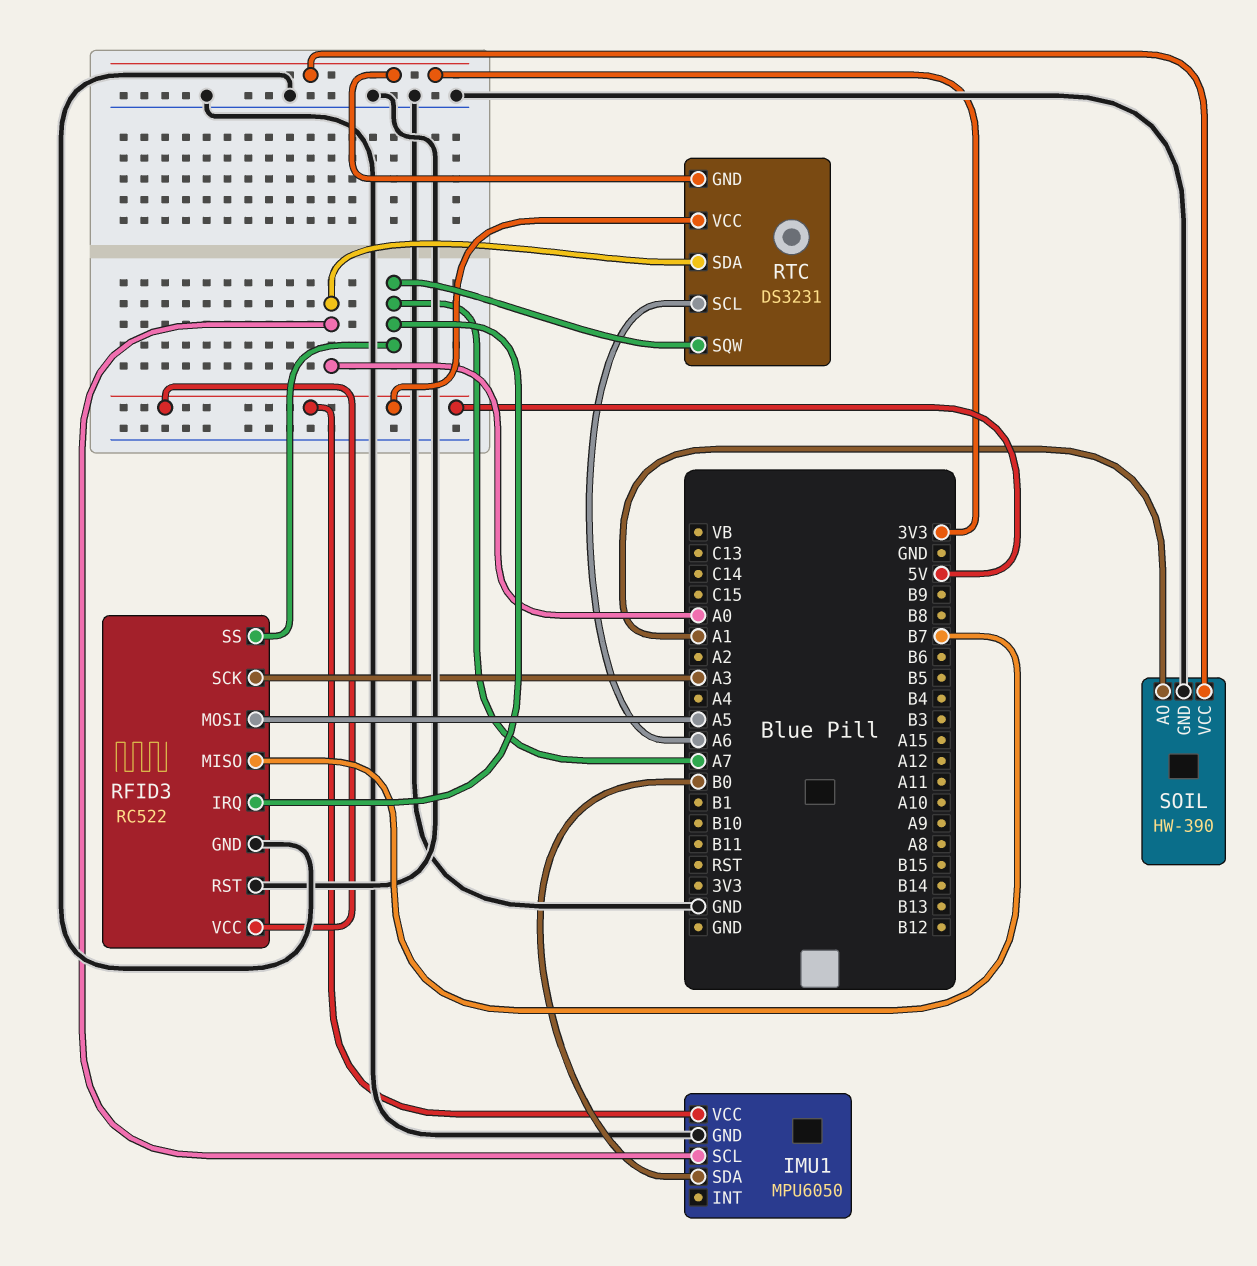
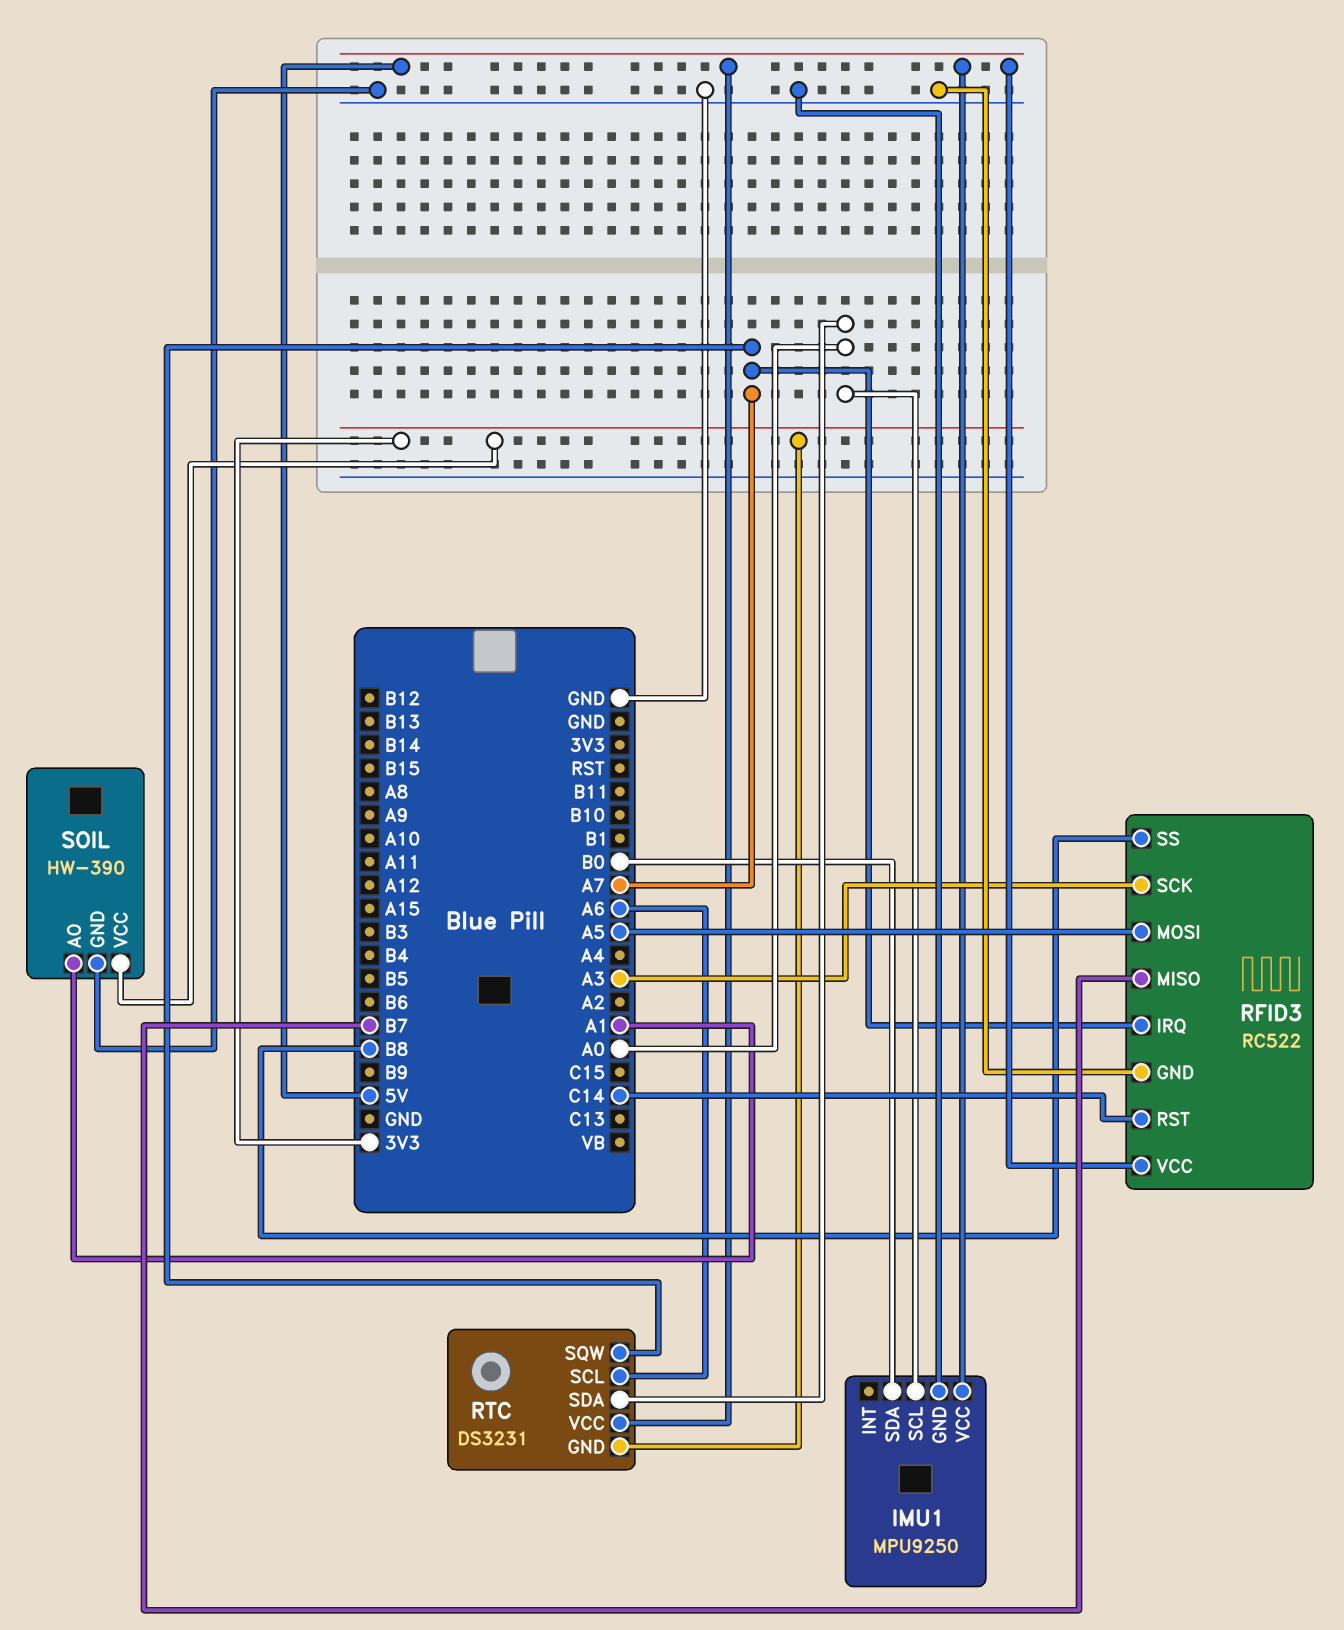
IMU1: MPU6050 -> MPU9250
RFID3 pin RST: GND -> C14
RFID3 pin SS: A7 -> B8

